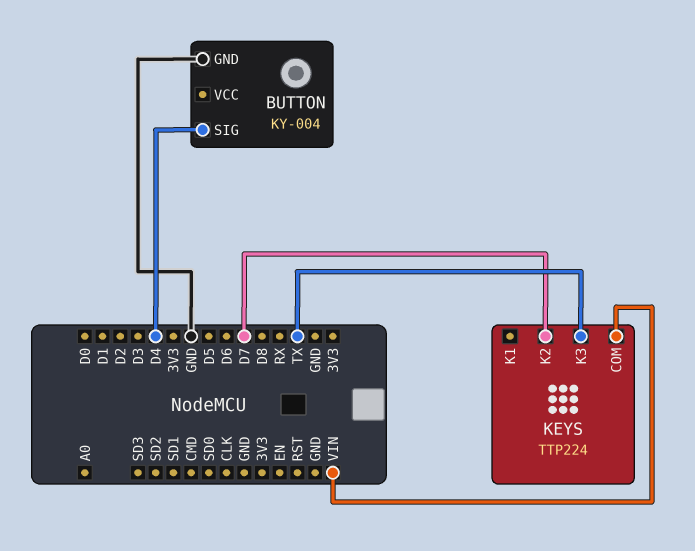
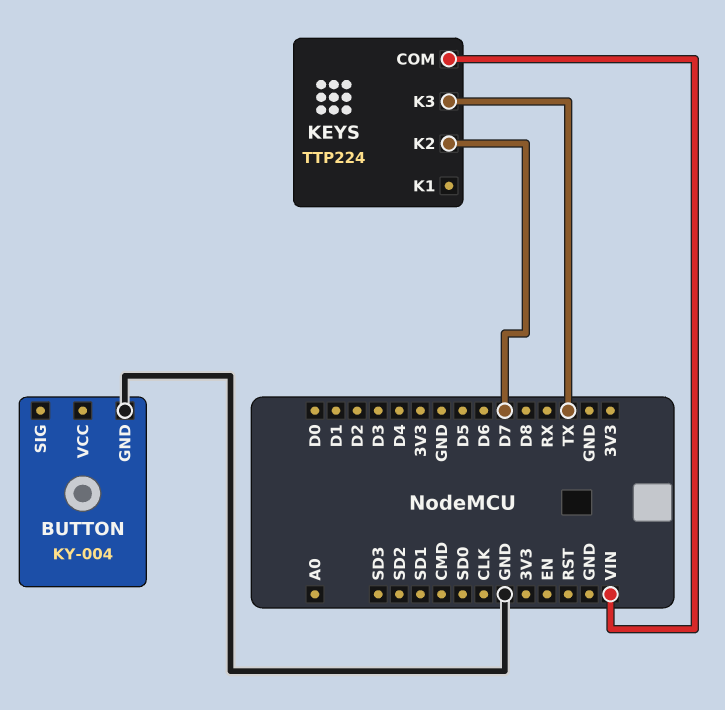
BUTTON pin SIG: D4 -> none

